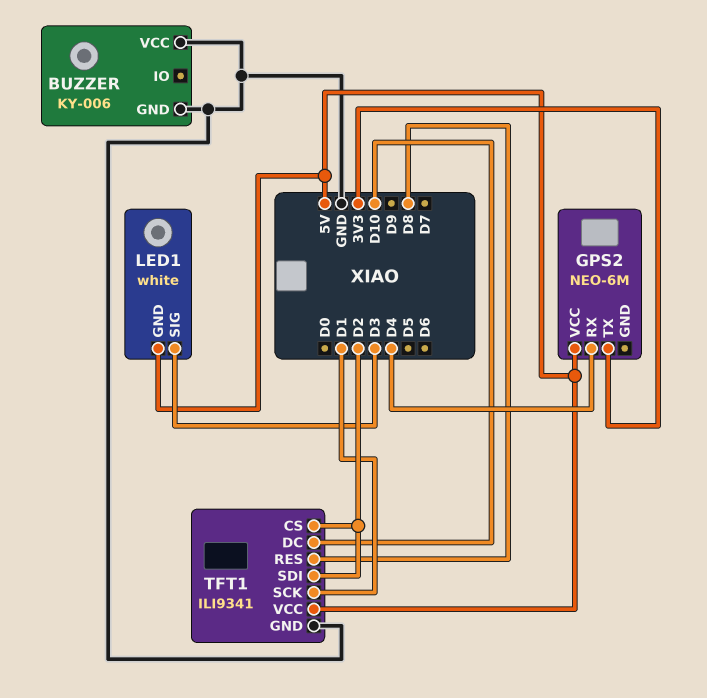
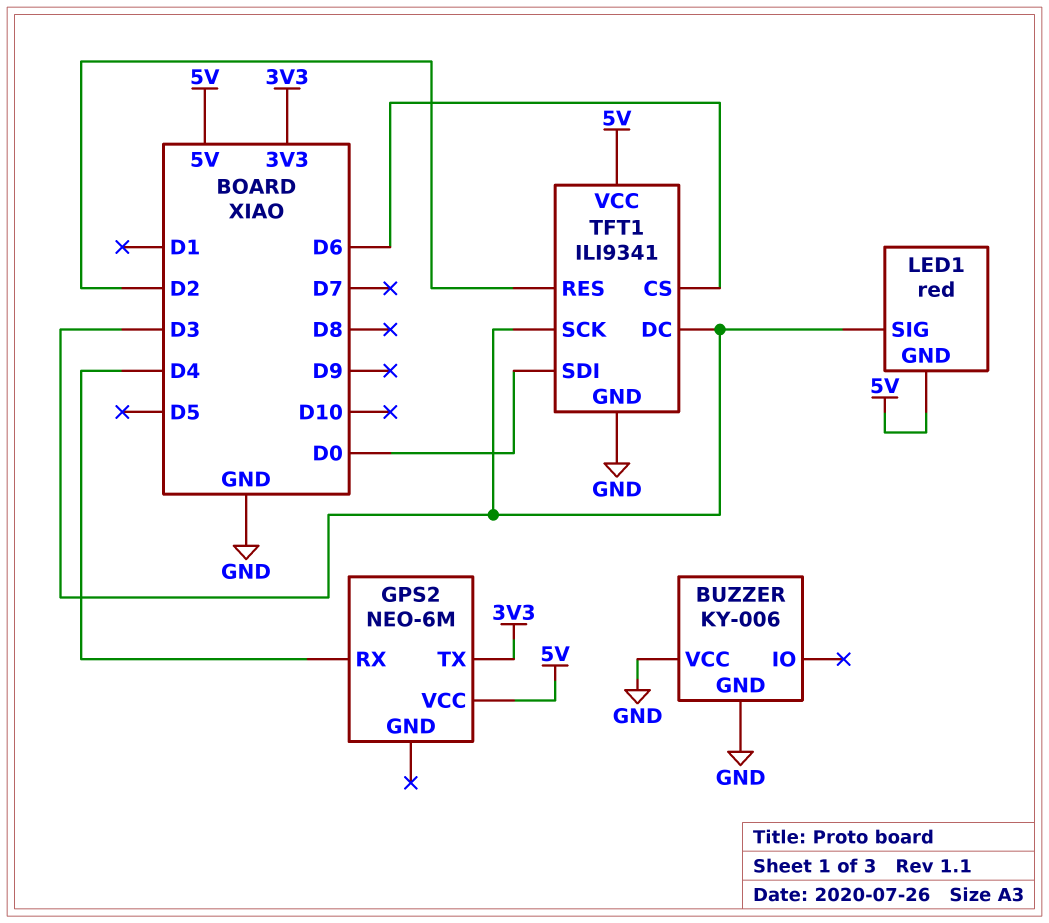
LED1: white -> red
TFT1 pin CS: D2 -> D6
TFT1 pin DC: D10 -> D3
TFT1 pin RES: D8 -> D2
TFT1 pin SCK: D1 -> D3
TFT1 pin SDI: D2 -> D0

